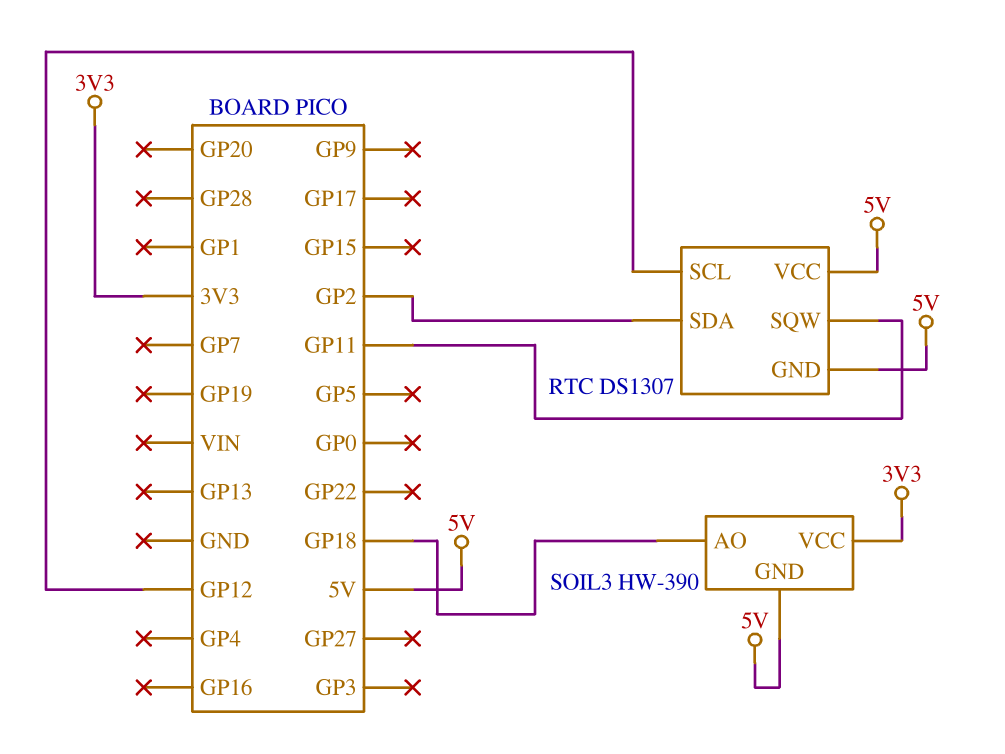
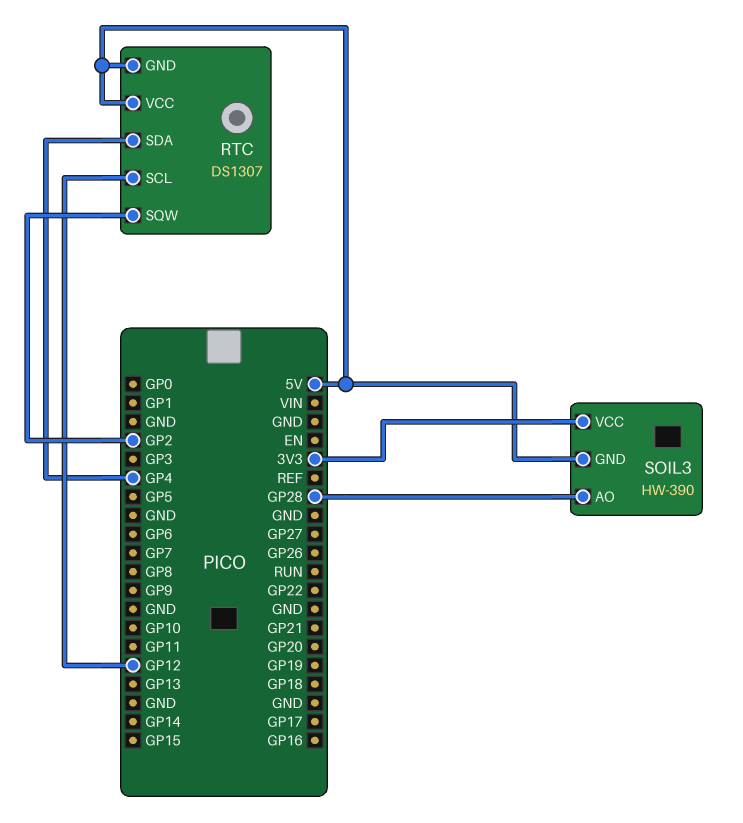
RTC pin SDA: GP2 -> GP4
RTC pin SQW: GP11 -> GP2
SOIL3 pin AO: GP18 -> GP28

